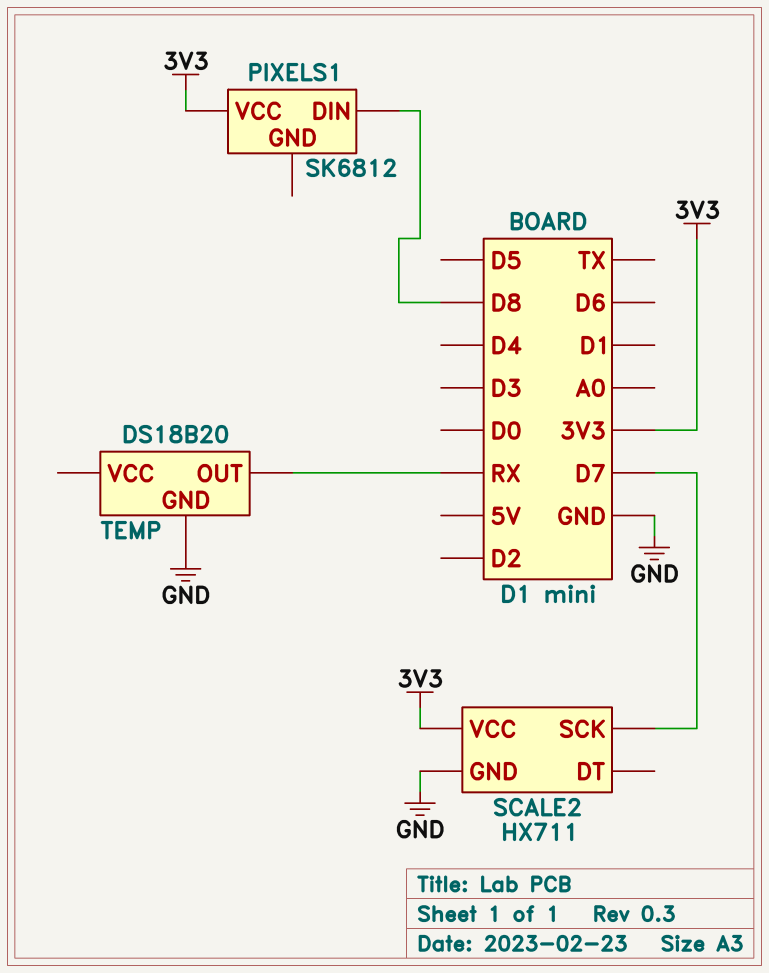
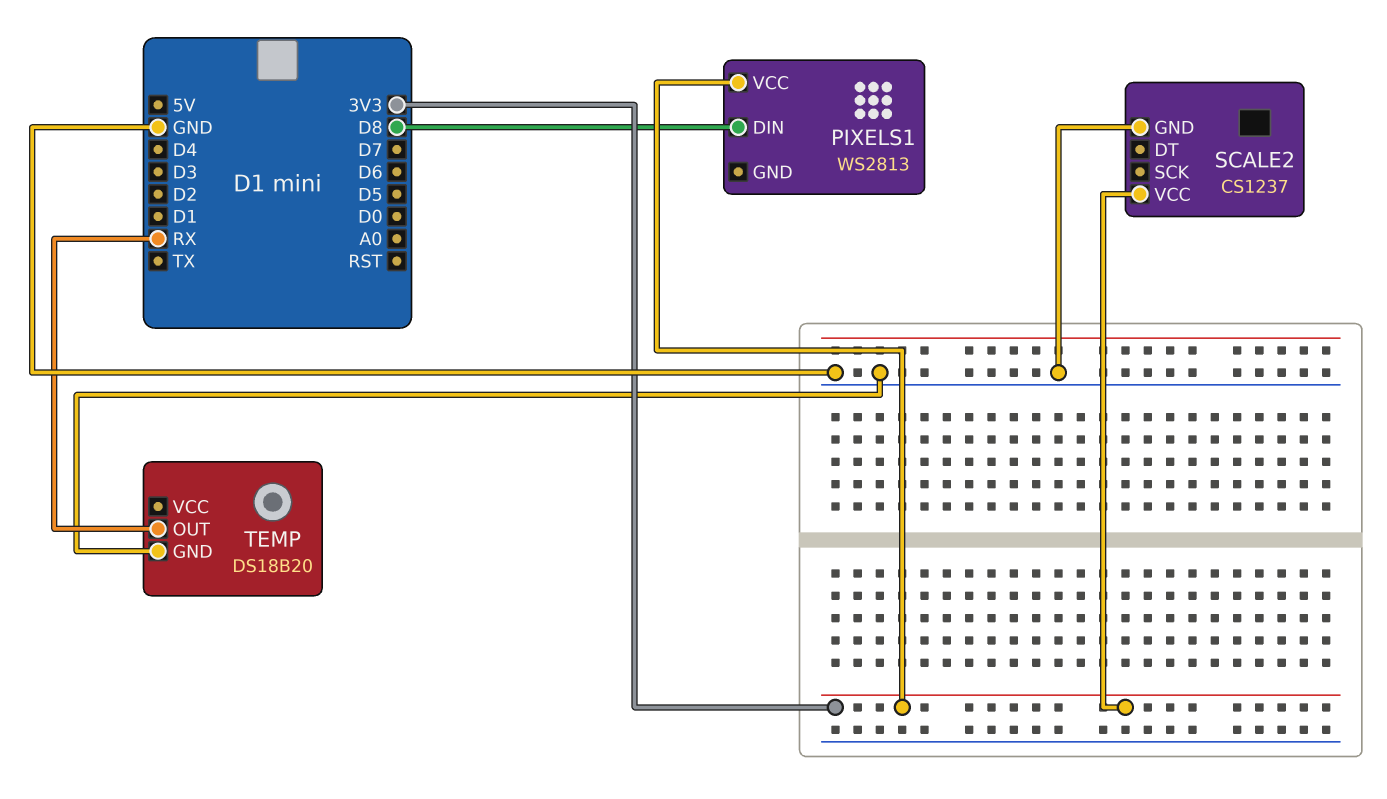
PIXELS1: SK6812 -> WS2813
SCALE2: HX711 -> CS1237
SCALE2 pin SCK: D7 -> none

